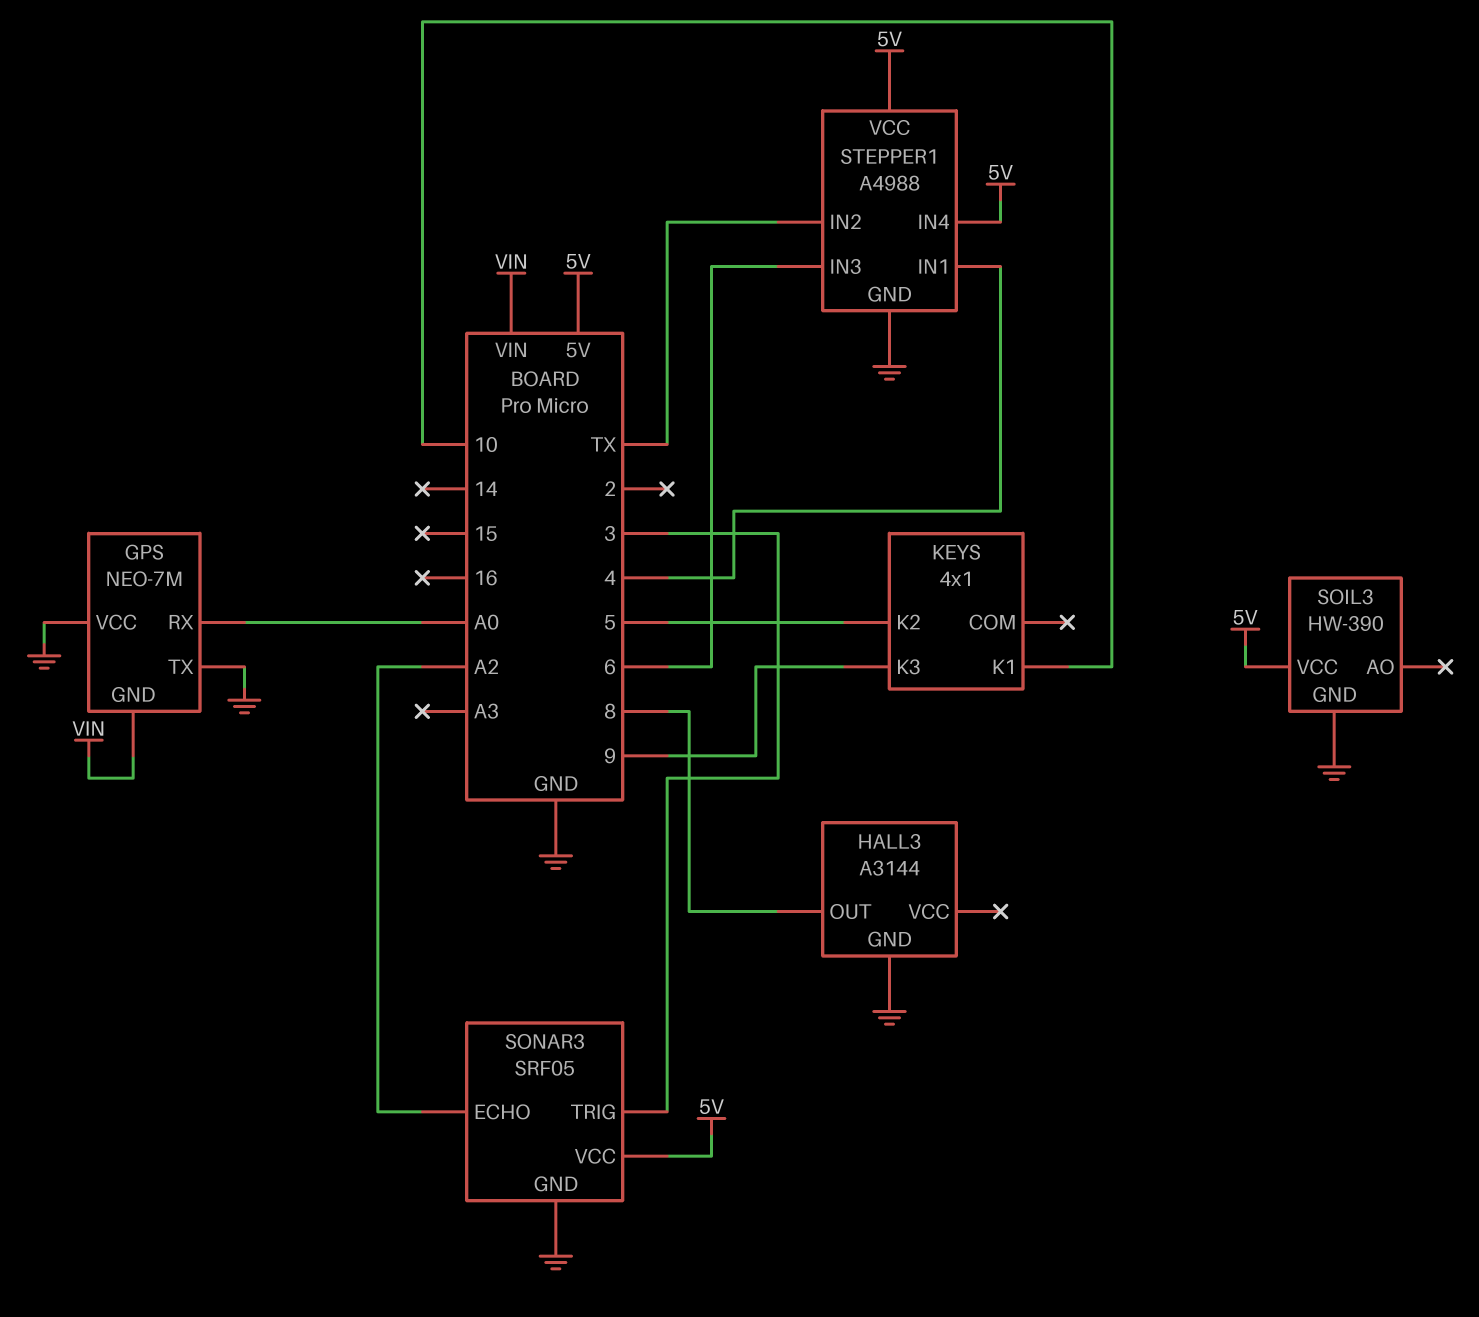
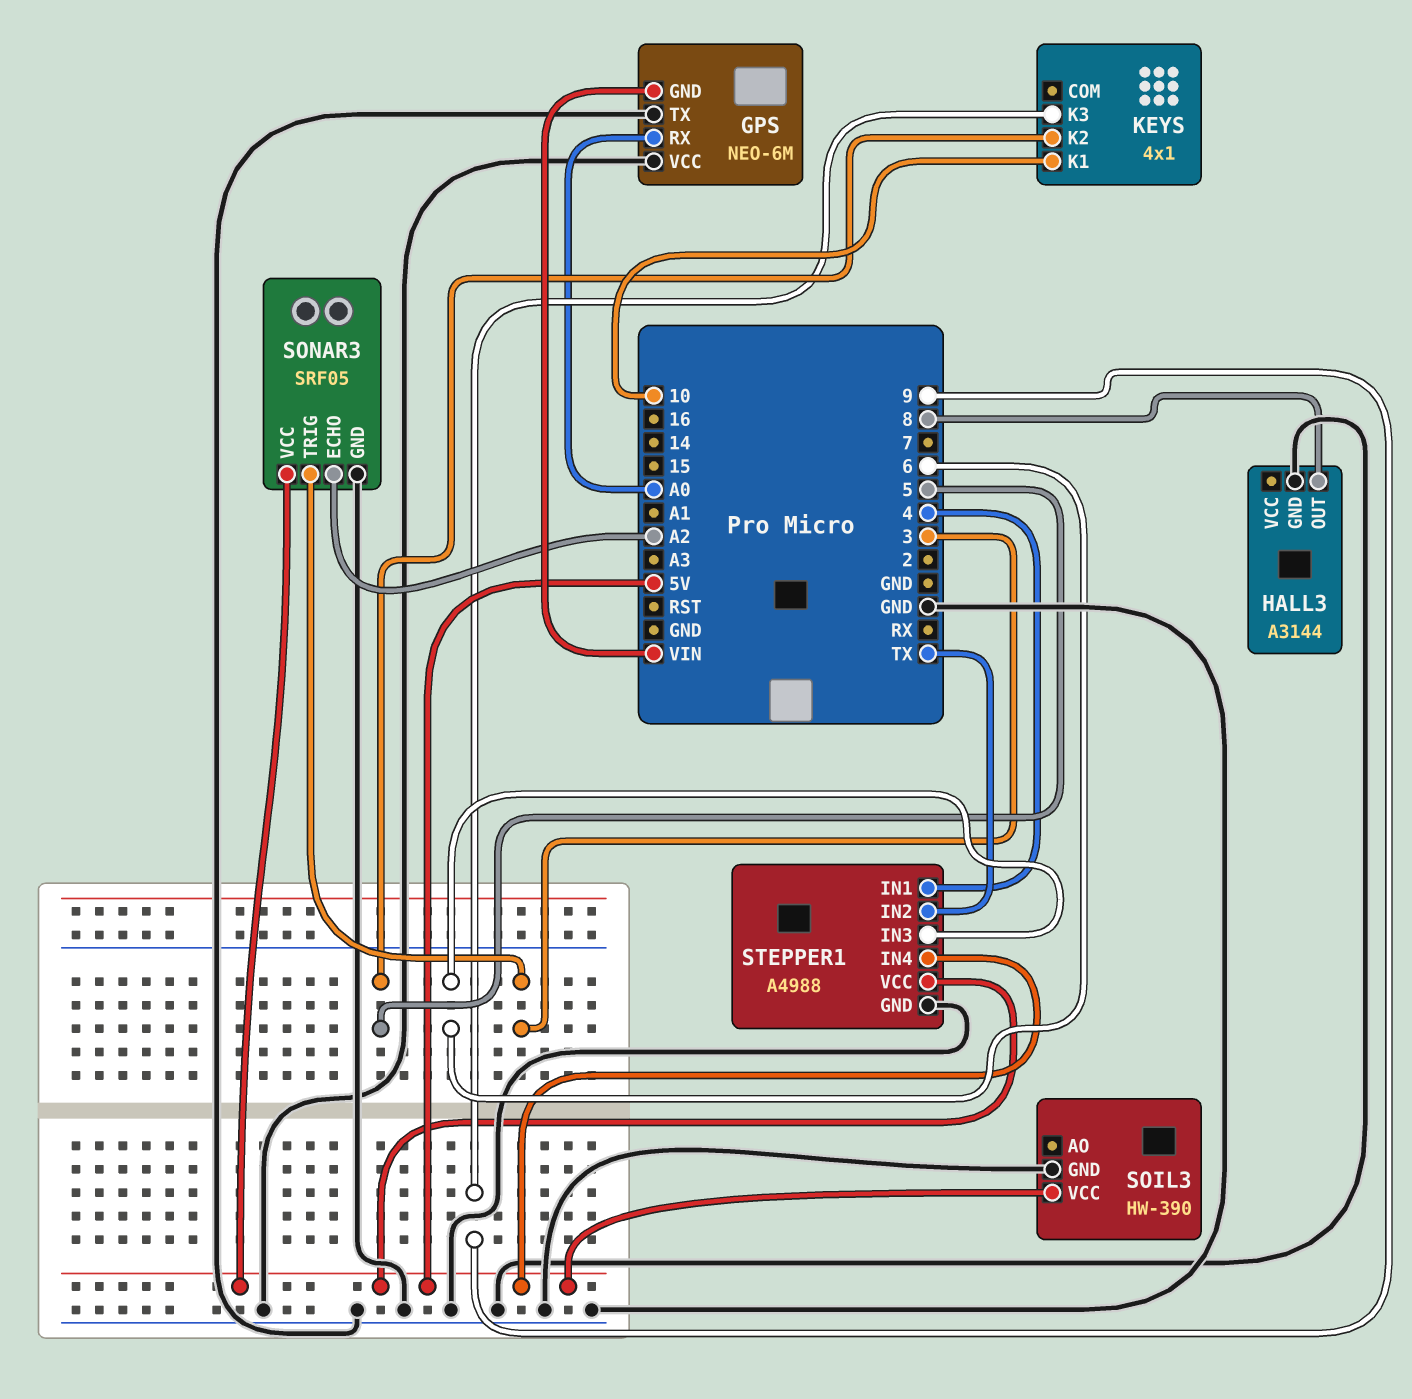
GPS: NEO-7M -> NEO-6M

